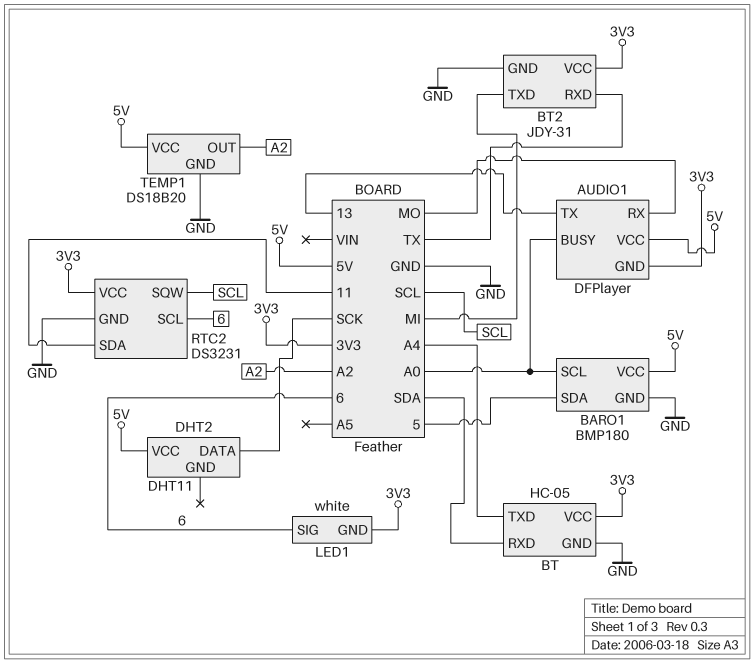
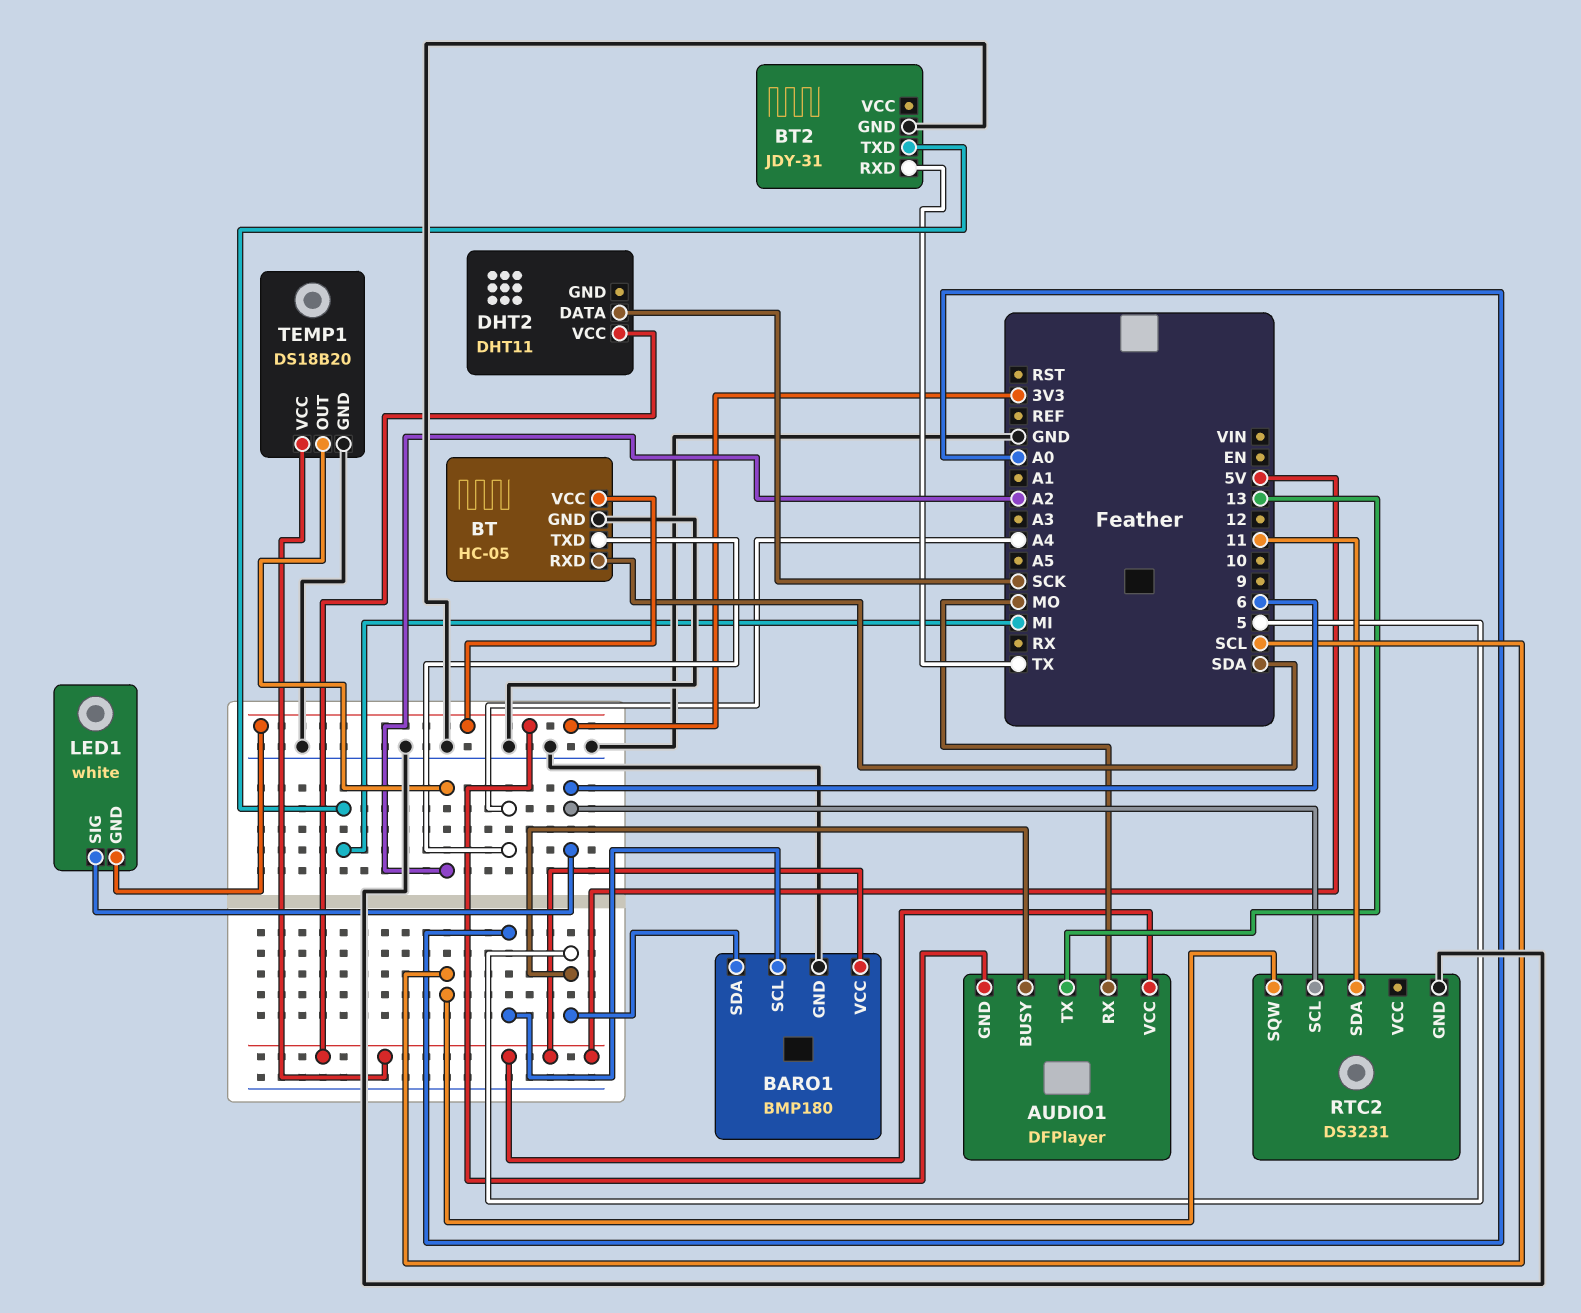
AUDIO1 pin BUSY: A0 -> 5
BT2 pin VCC: 3V3 -> none
RTC2 pin VCC: 3V3 -> none

